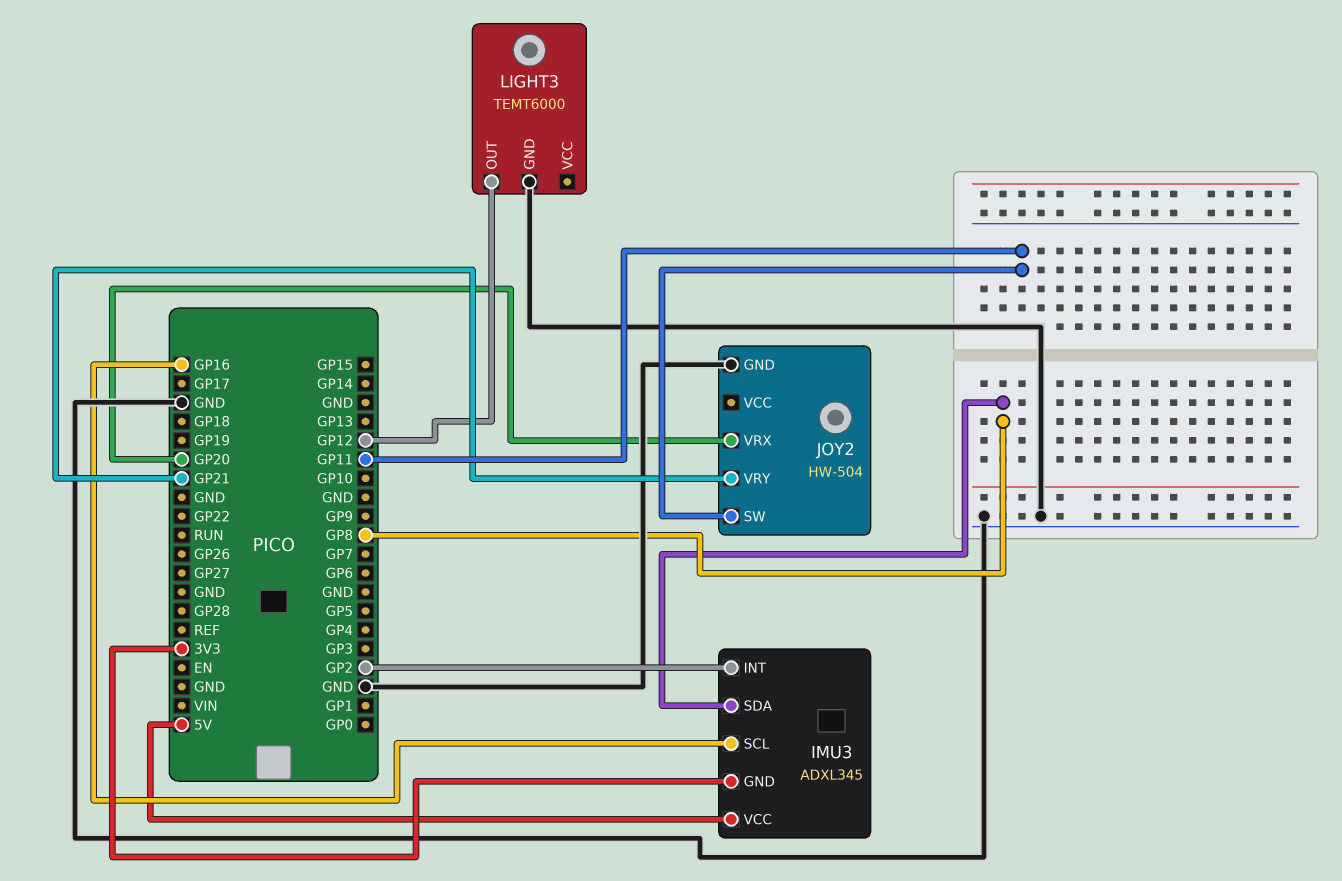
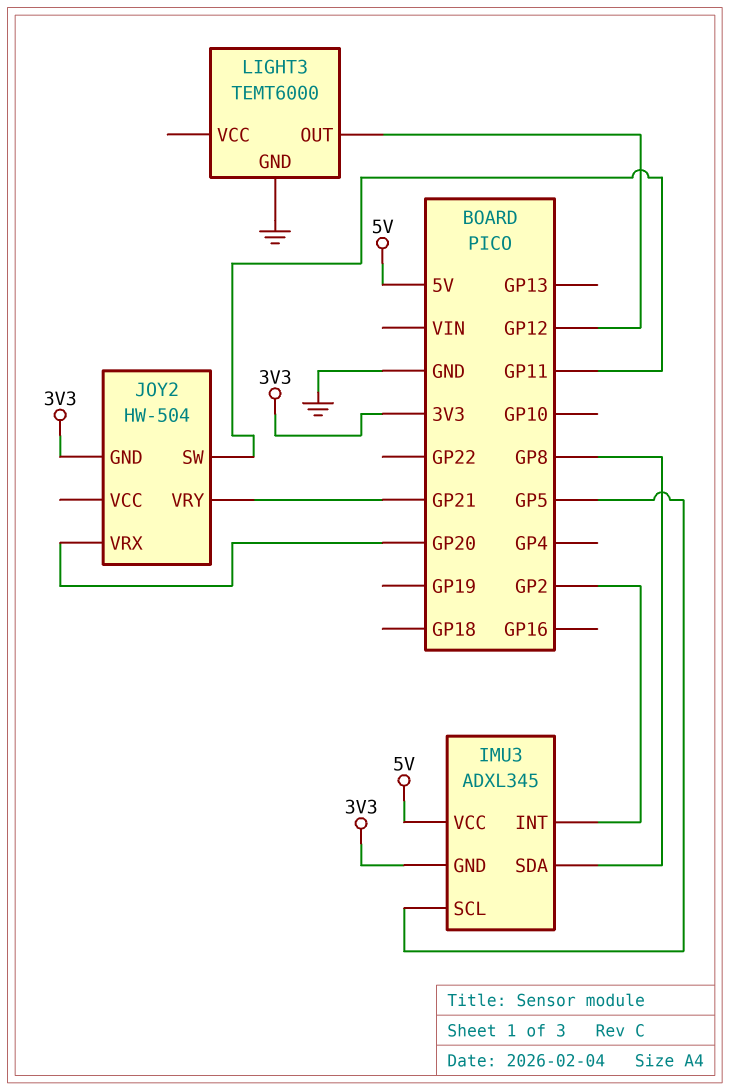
IMU3 pin SCL: GP16 -> GP5
JOY2 pin GND: GND -> 3V3

